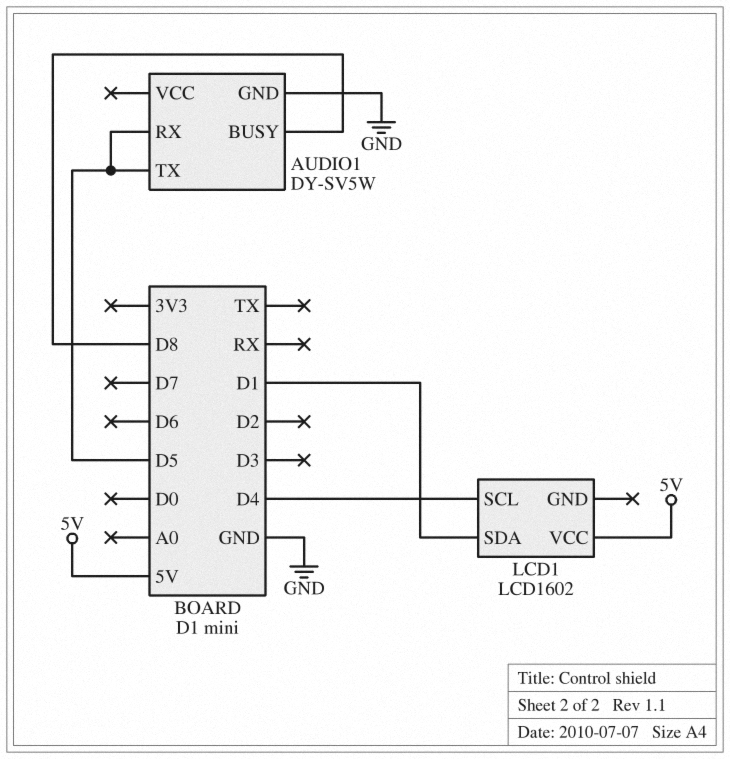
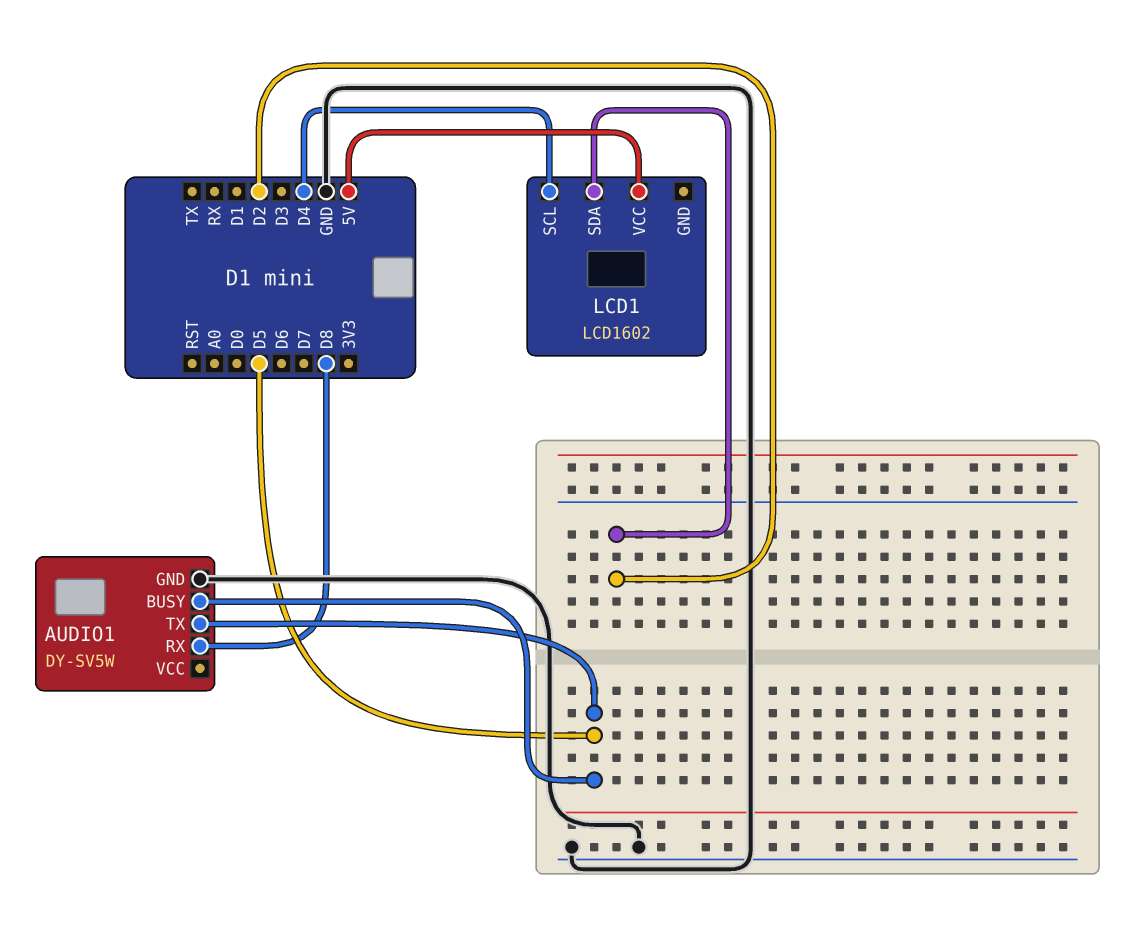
AUDIO1 pin BUSY: D8 -> D5
AUDIO1 pin RX: D5 -> D8
LCD1 pin SDA: D1 -> D2

